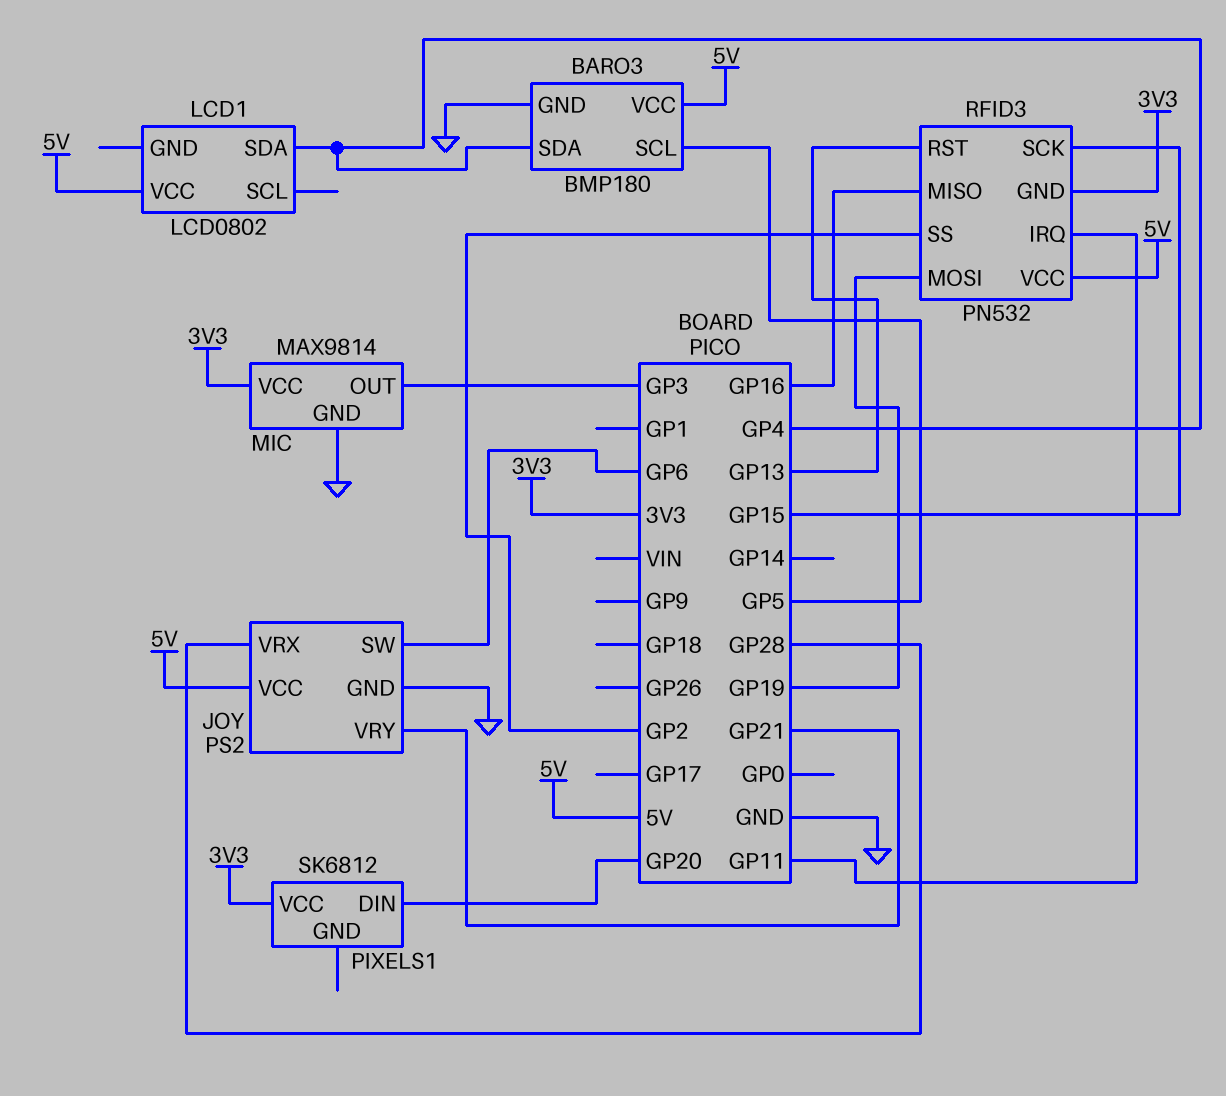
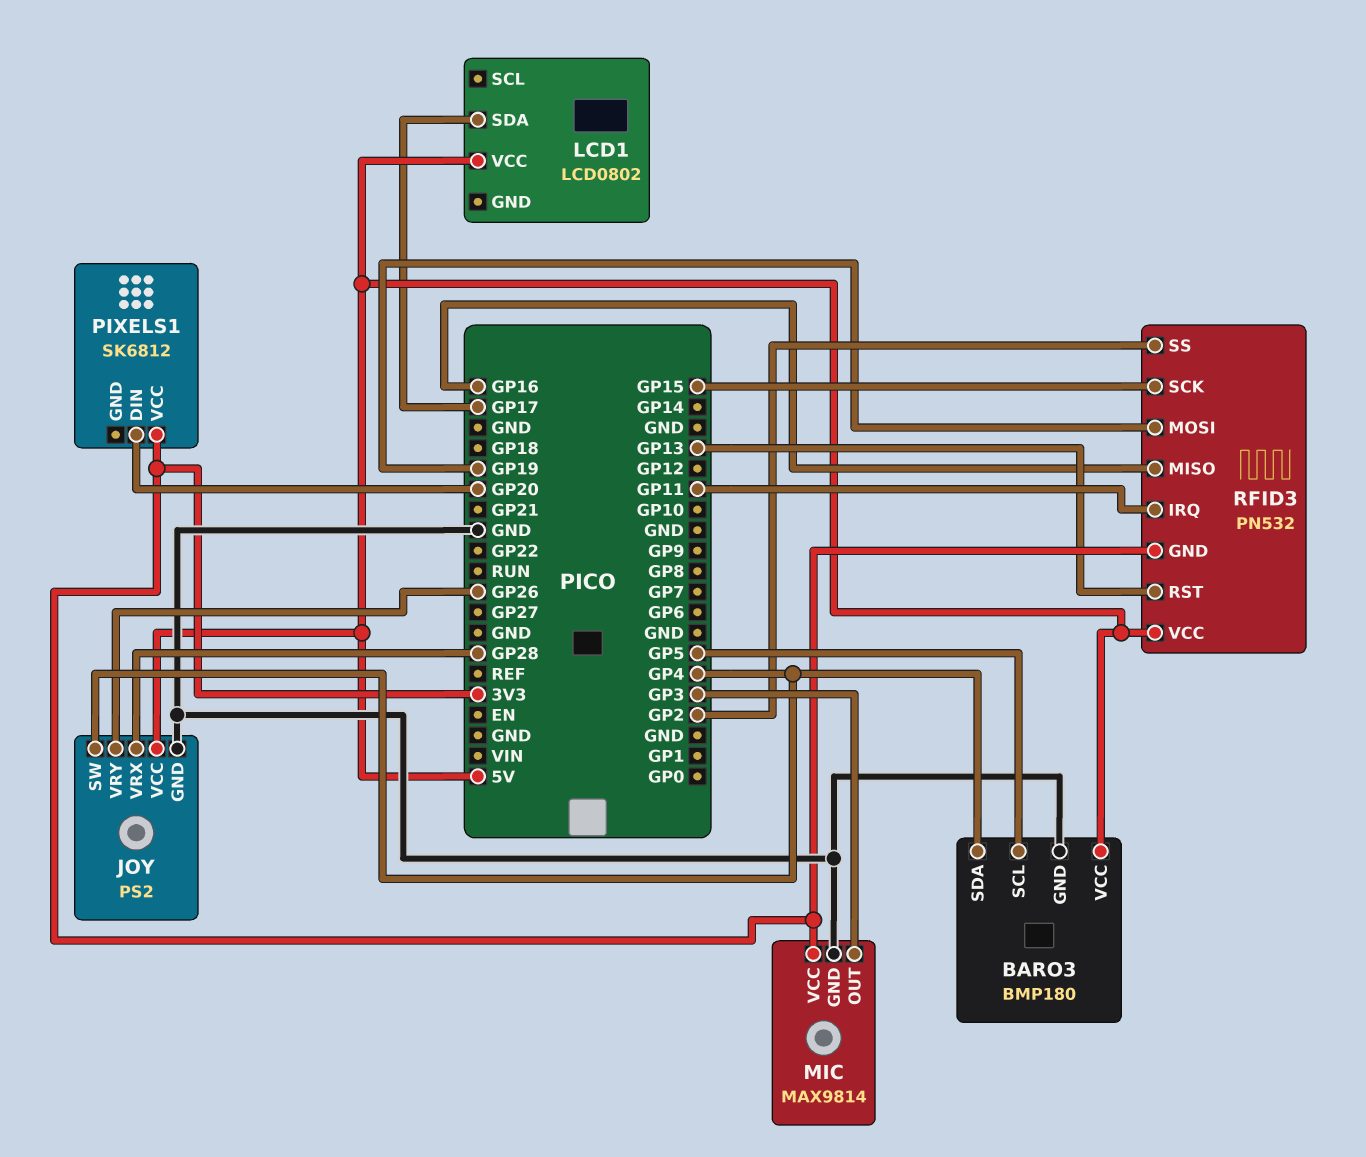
JOY pin SW: GP6 -> GP4
JOY pin VRY: GP21 -> GP26
LCD1 pin SDA: GP4 -> GP17

